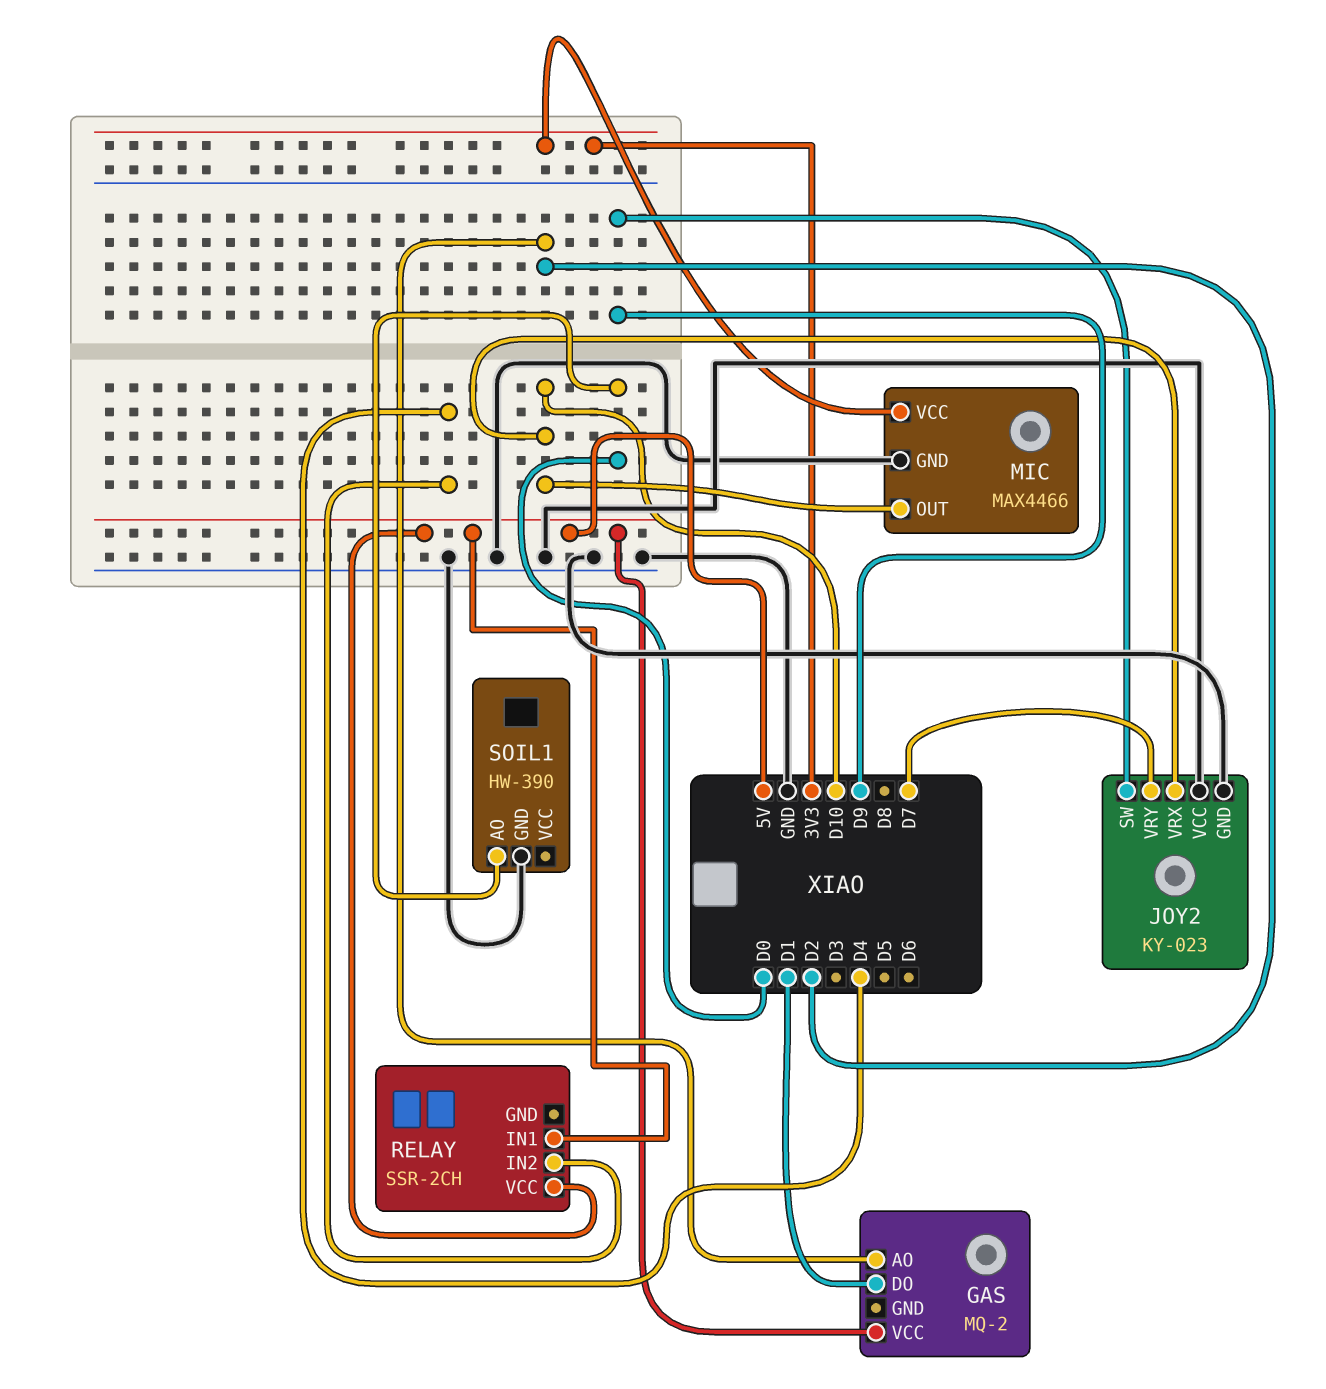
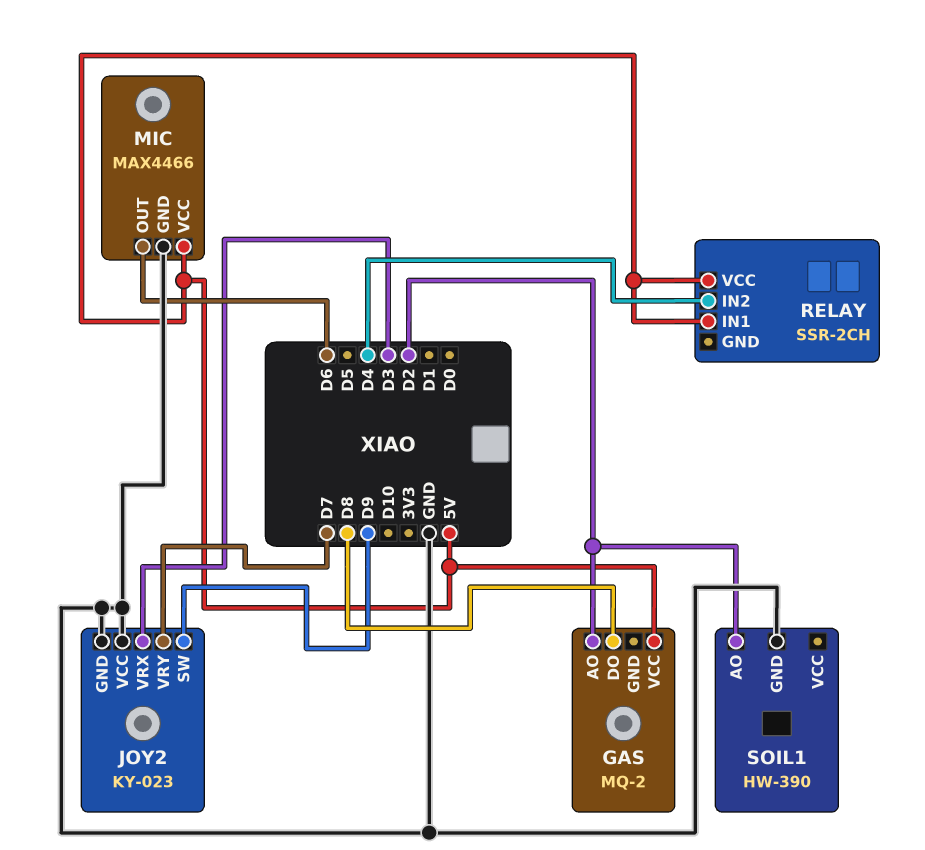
GAS pin DO: D1 -> D8
JOY2 pin VRX: D10 -> D3
MIC pin OUT: D10 -> D6
MIC pin VCC: 3V3 -> 5V
SOIL1 pin AO: D0 -> D2

